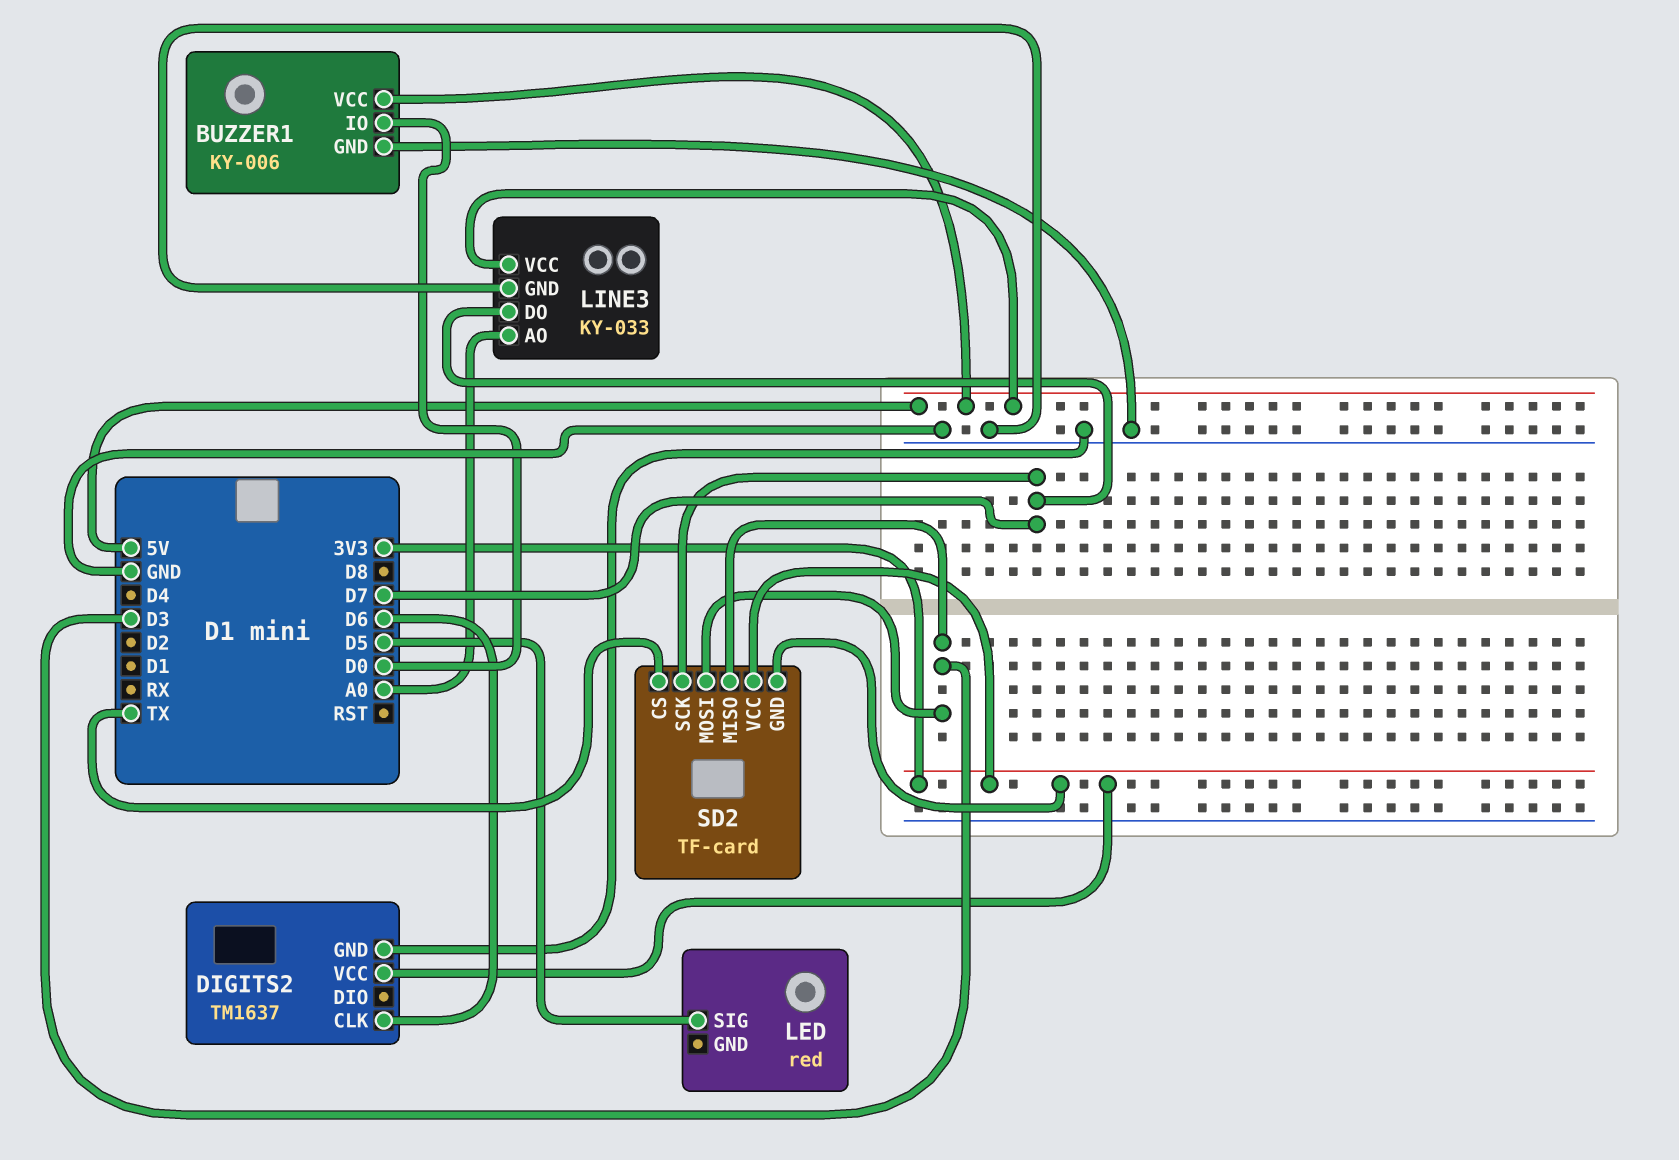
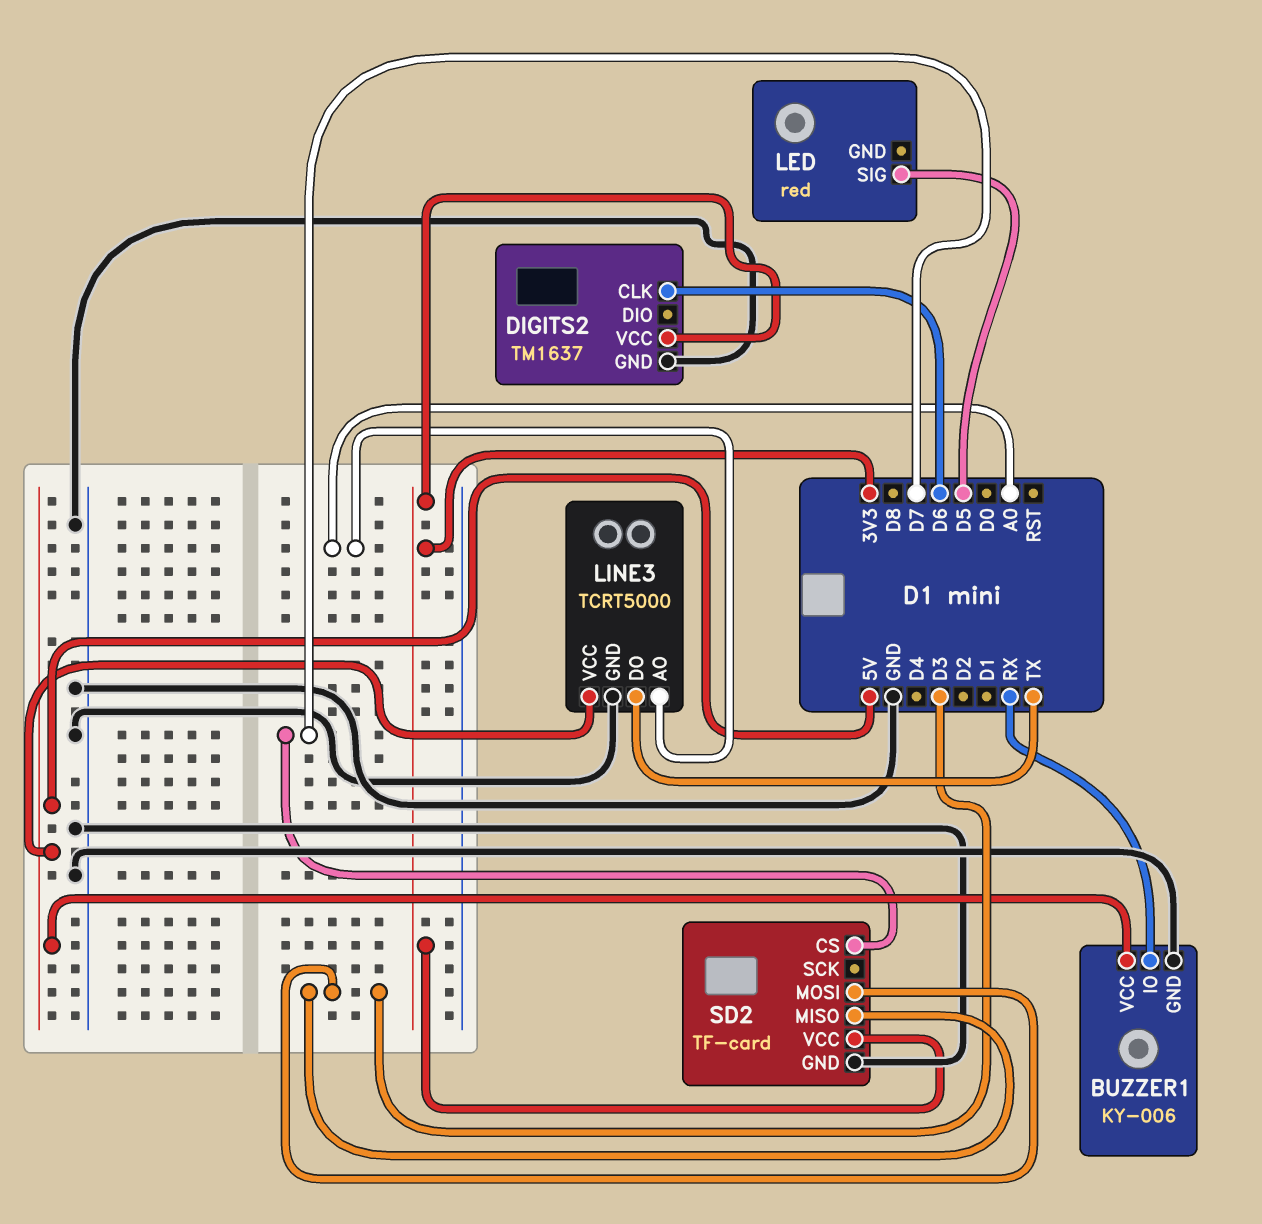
BUZZER1 pin IO: D0 -> RX
LINE3: KY-033 -> TCRT5000
LINE3 pin DO: D7 -> TX
SD2 pin CS: TX -> D7
SD2 pin GND: 3V3 -> GND
SD2 pin SCK: D7 -> none

